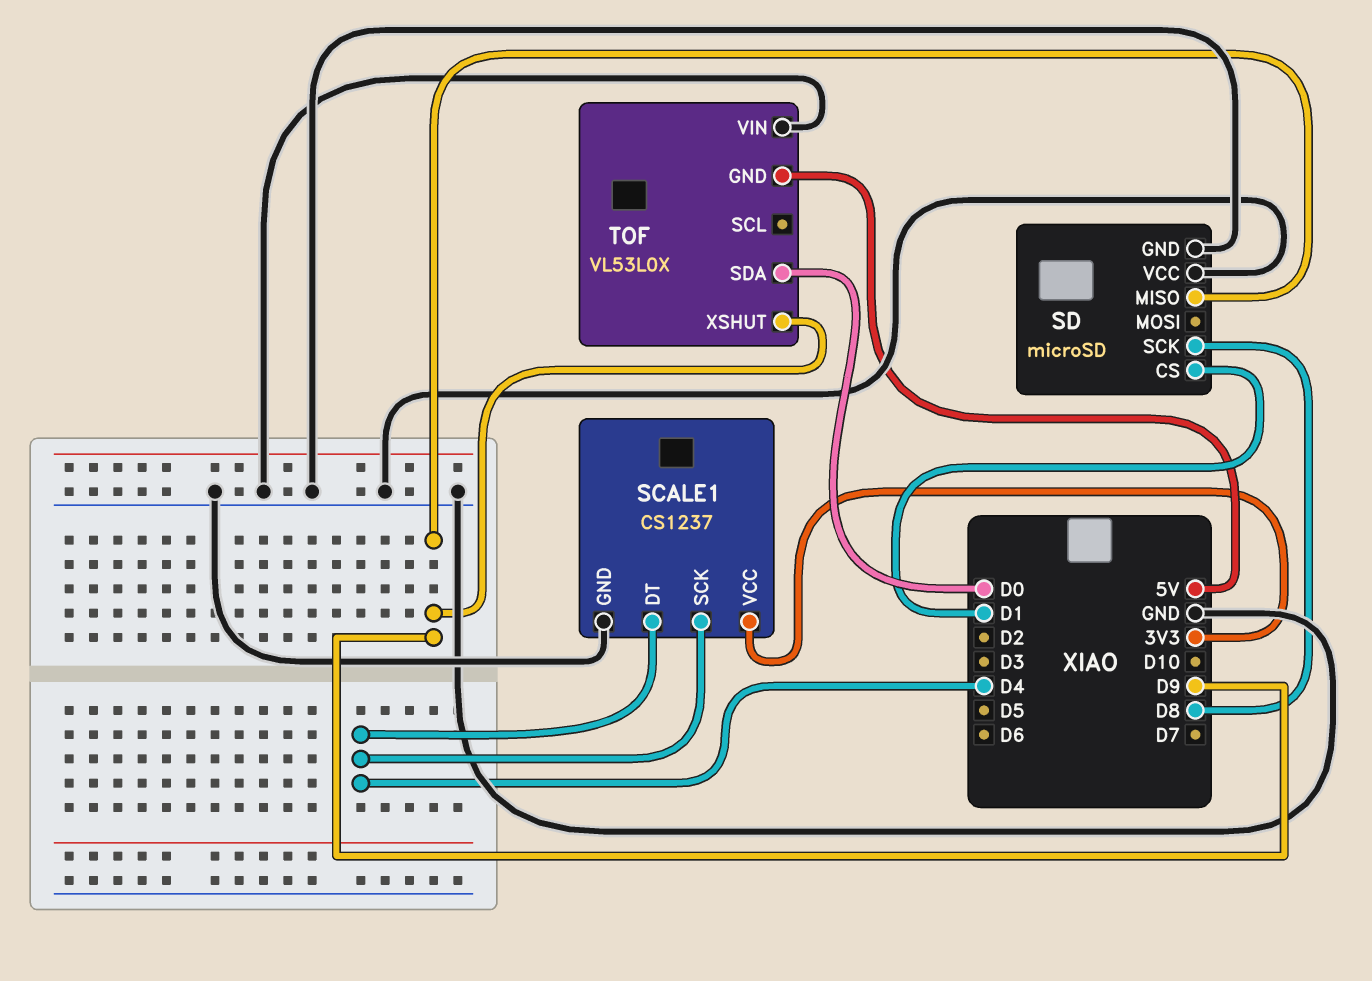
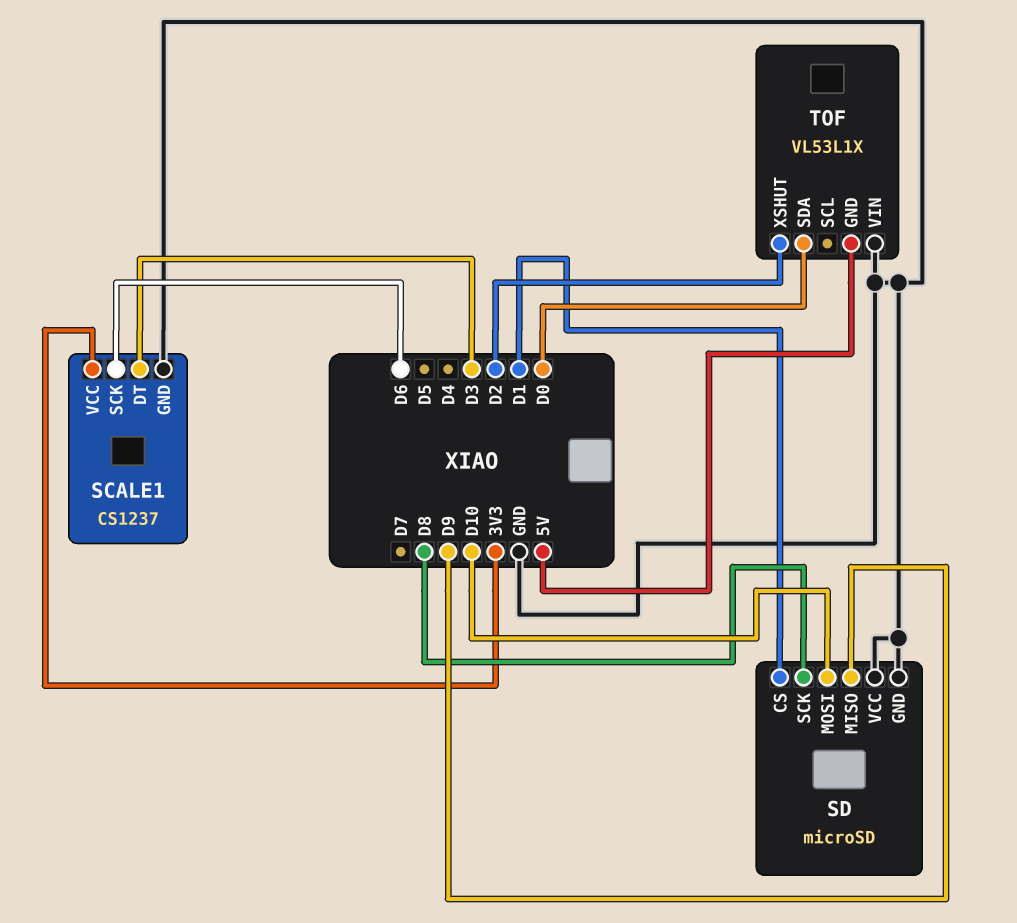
SCALE1 pin DT: D4 -> D3
SCALE1 pin SCK: D4 -> D6
SD pin MOSI: none -> D10
TOF: VL53L0X -> VL53L1X
TOF pin XSHUT: D9 -> D2

